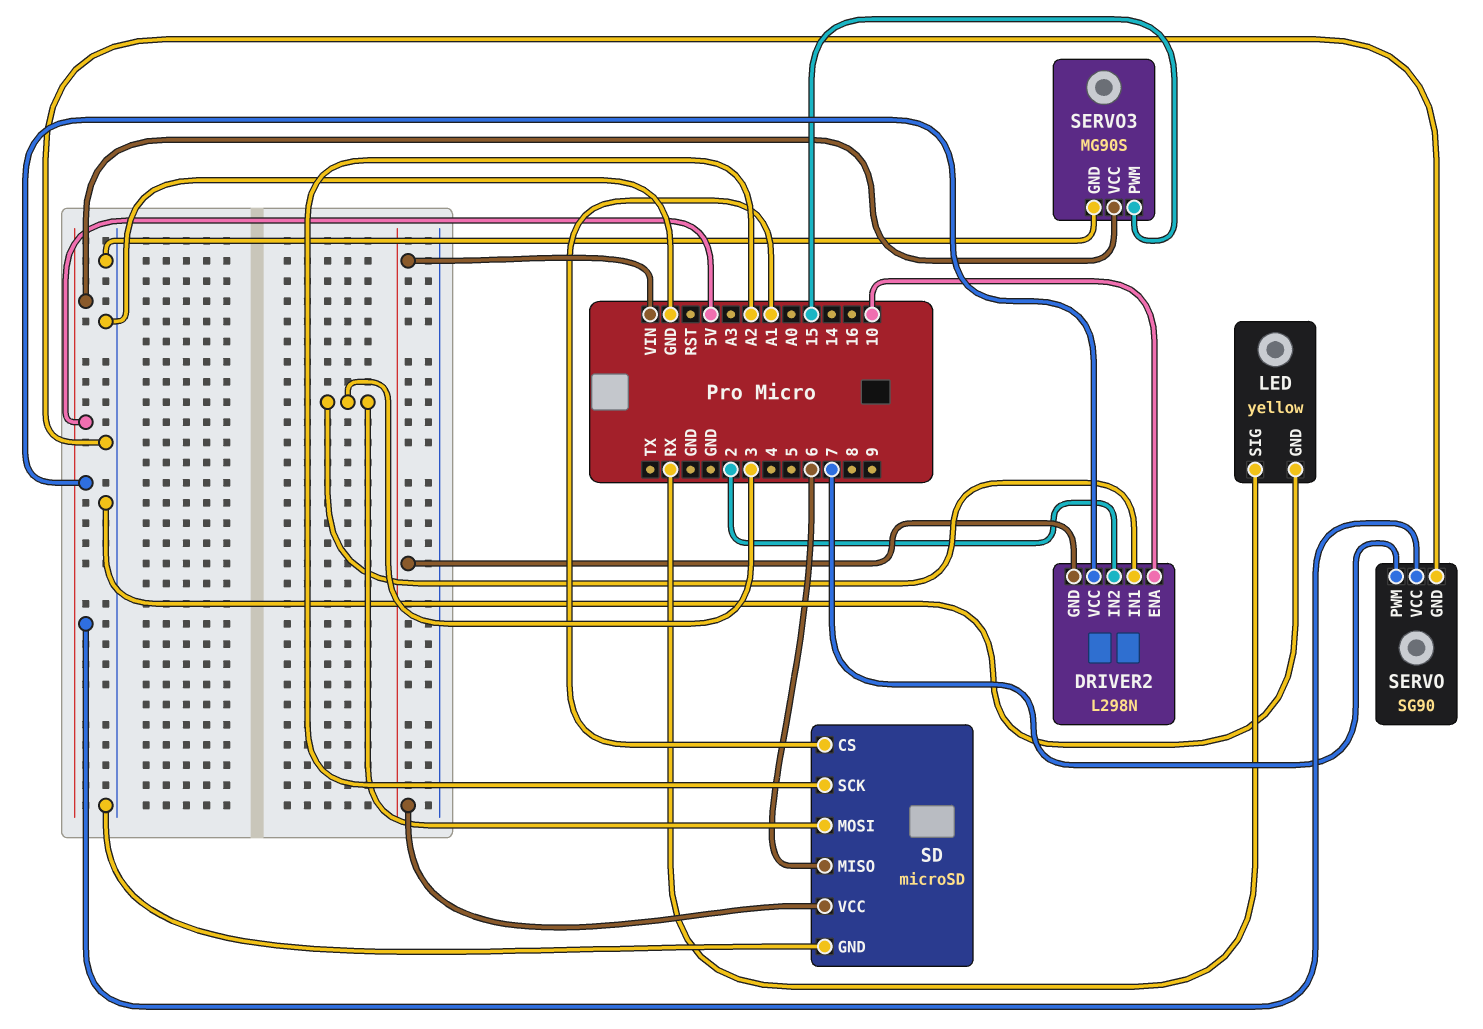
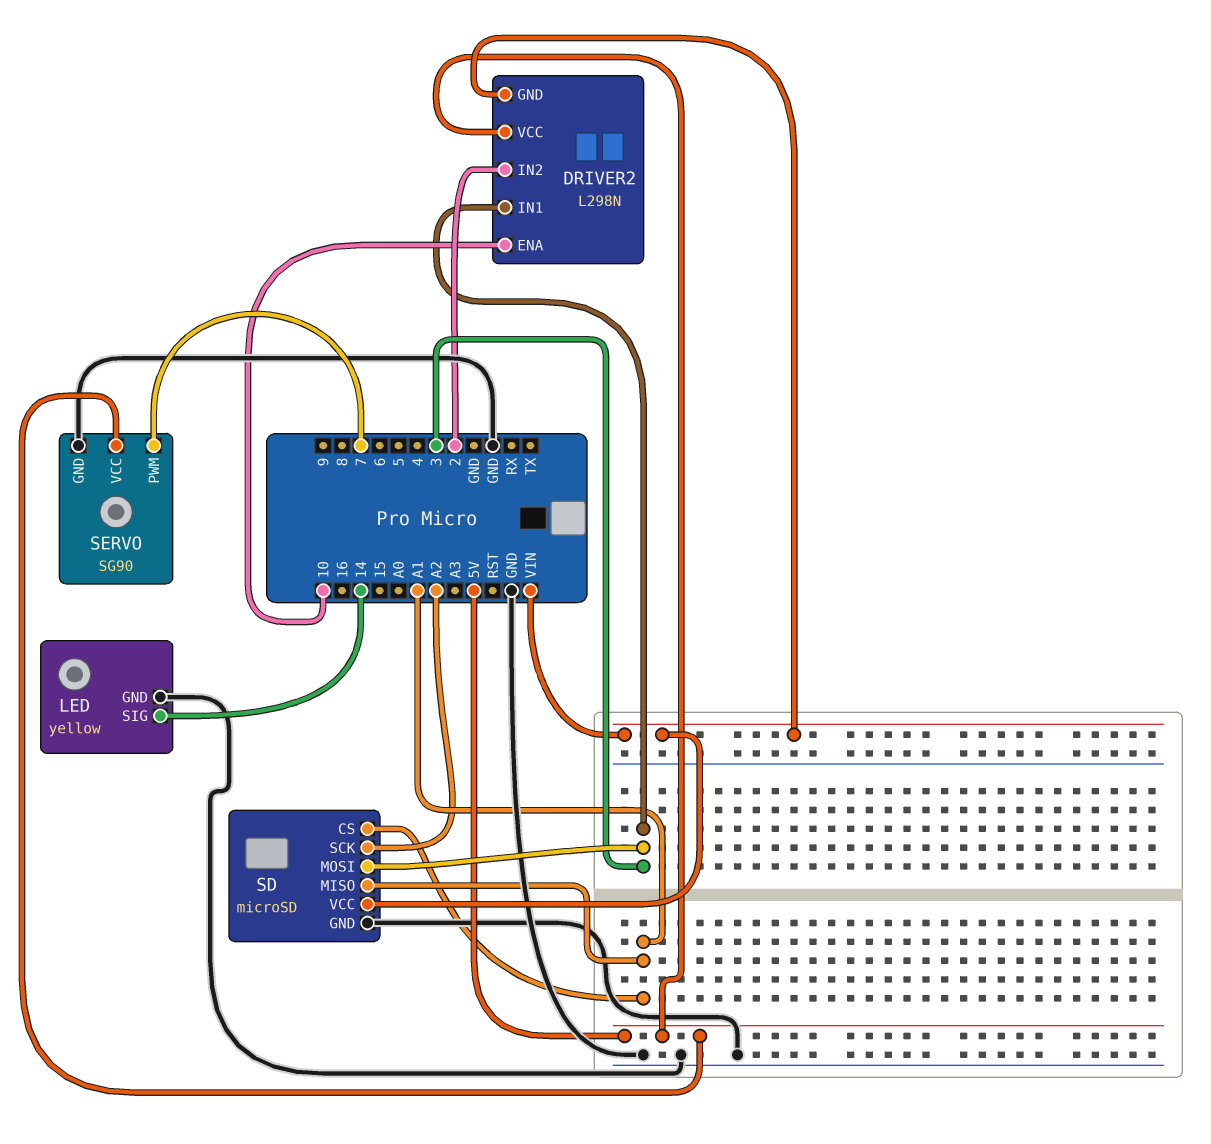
LED pin SIG: RX -> 14
SD pin MISO: 6 -> A1
SERVO3: MG90S -> none
SERVO3 pin GND: GND -> none
SERVO3 pin PWM: 15 -> none
SERVO3 pin VCC: 5V -> none

